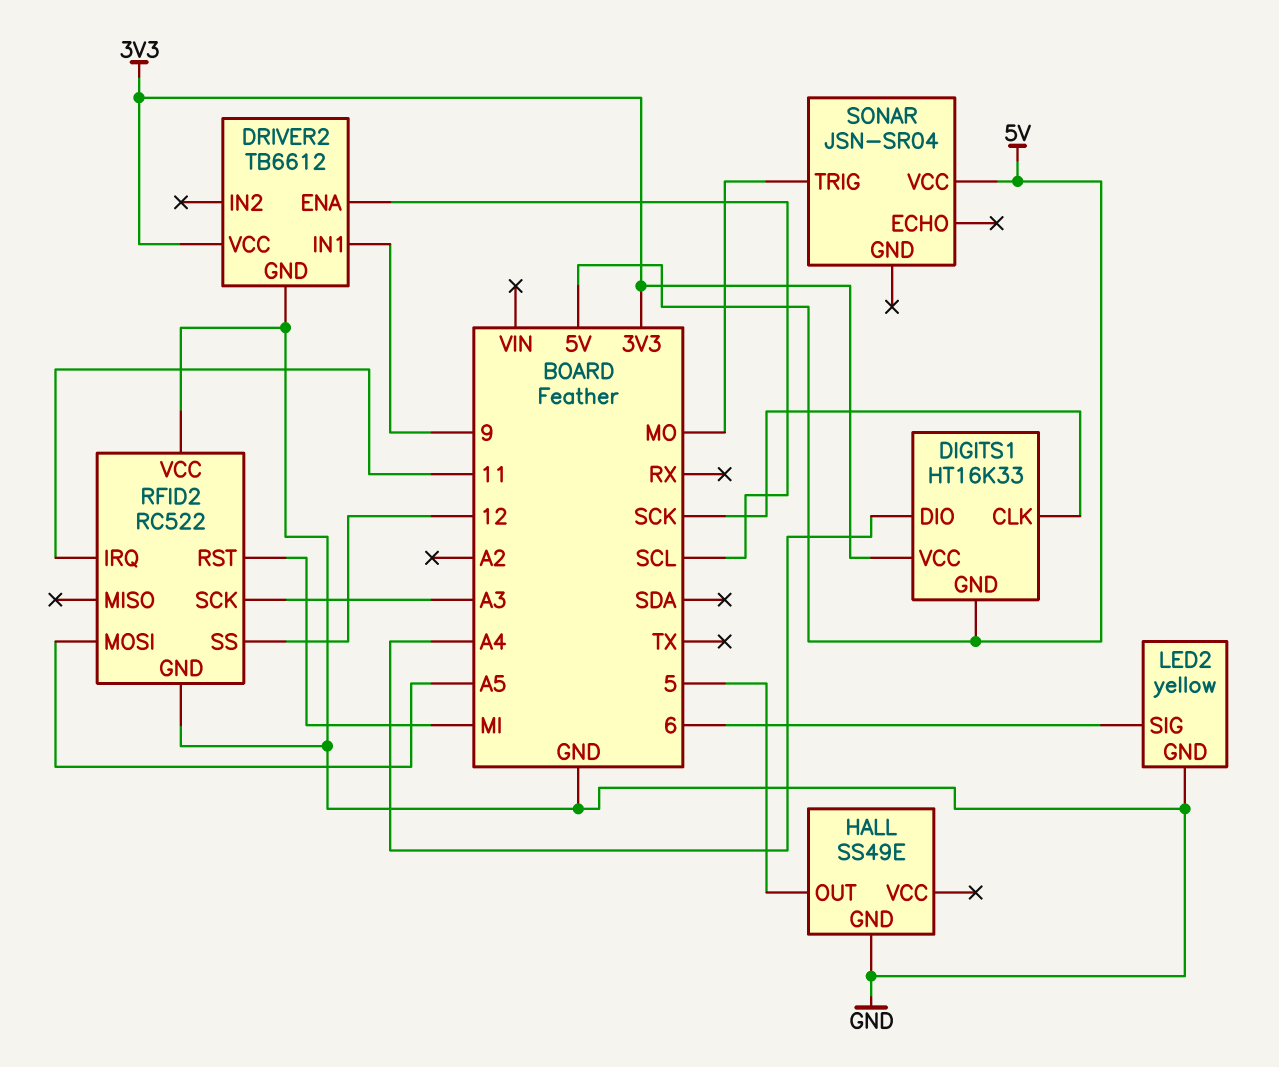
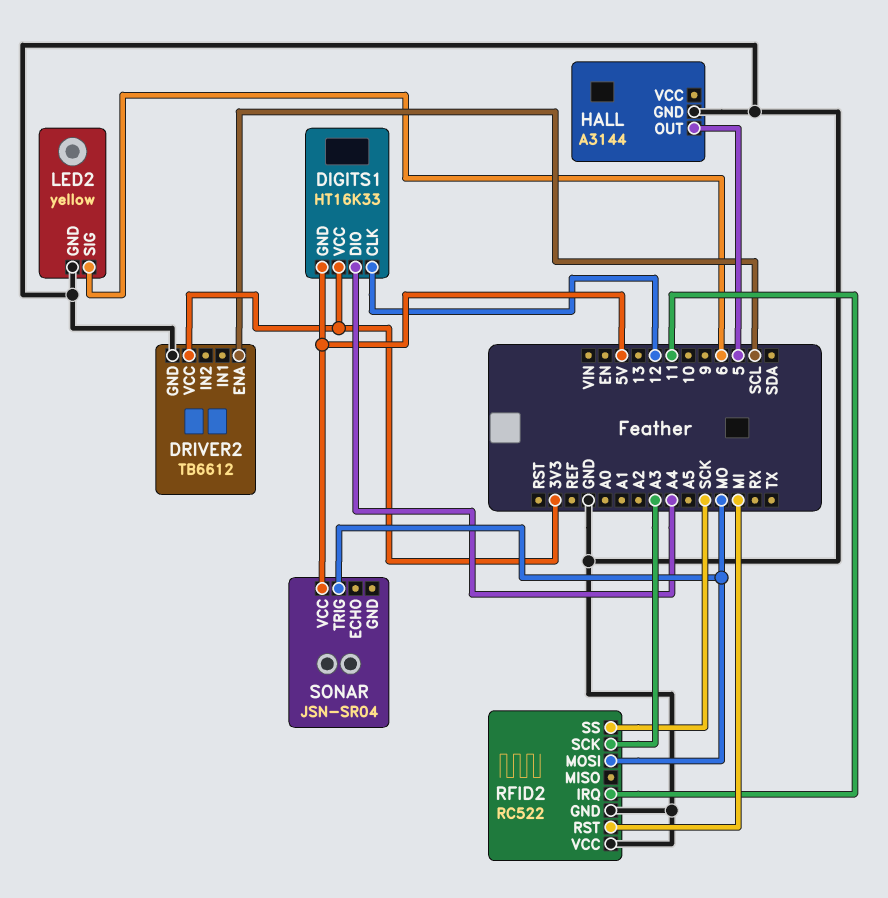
DIGITS1 pin CLK: SCK -> 12
DRIVER2 pin IN1: 9 -> none
HALL: SS49E -> A3144
RFID2 pin MOSI: A5 -> MO
RFID2 pin SS: 12 -> SCK

